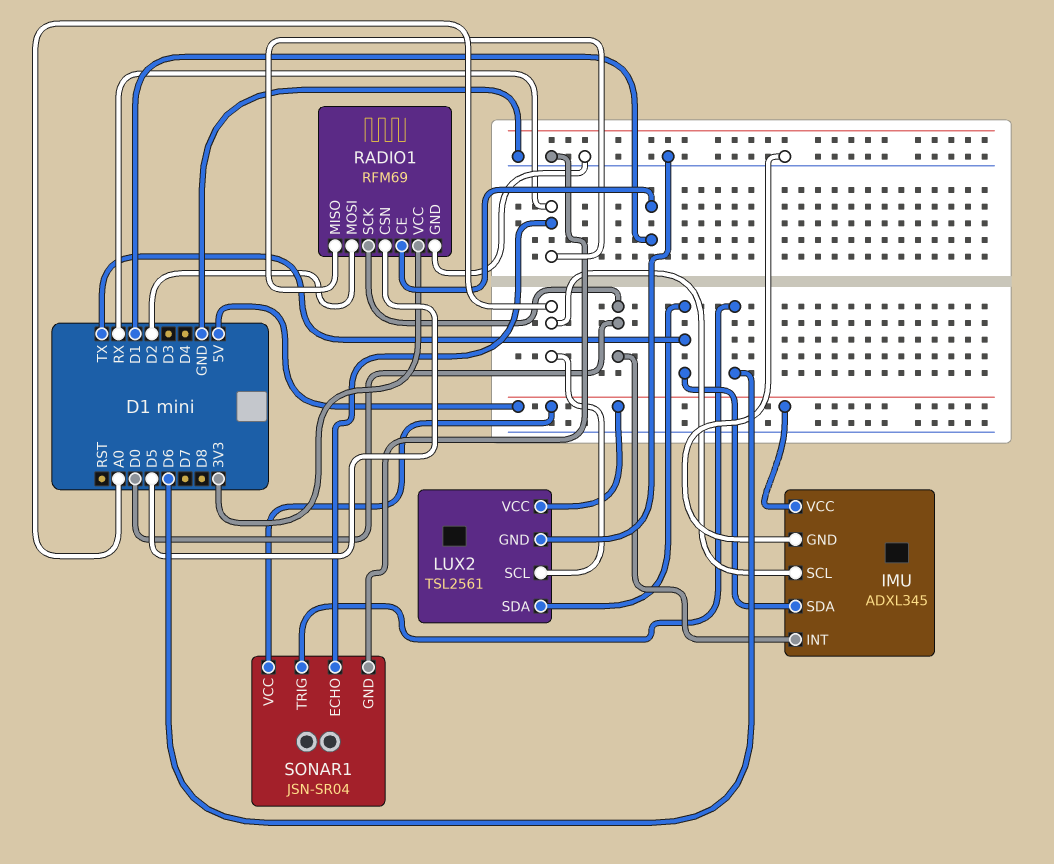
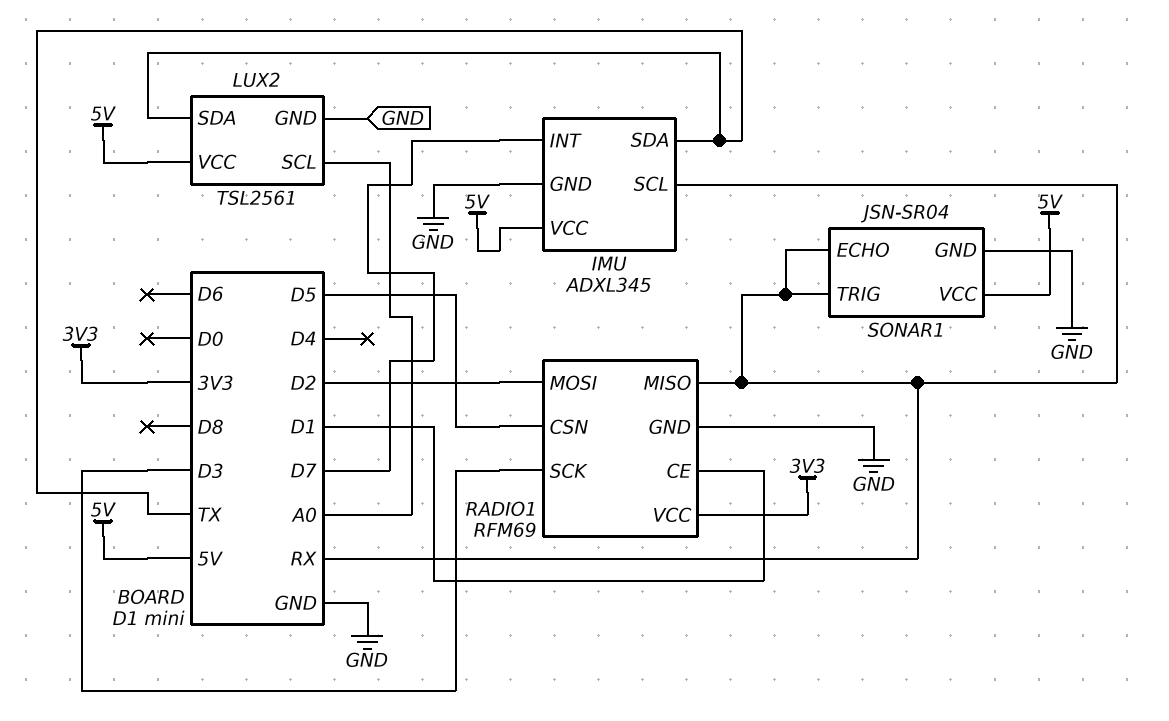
IMU pin INT: D0 -> D7
IMU pin SCL: A0 -> RX
RADIO1 pin SCK: D0 -> D3
SONAR1 pin TRIG: D6 -> RX

